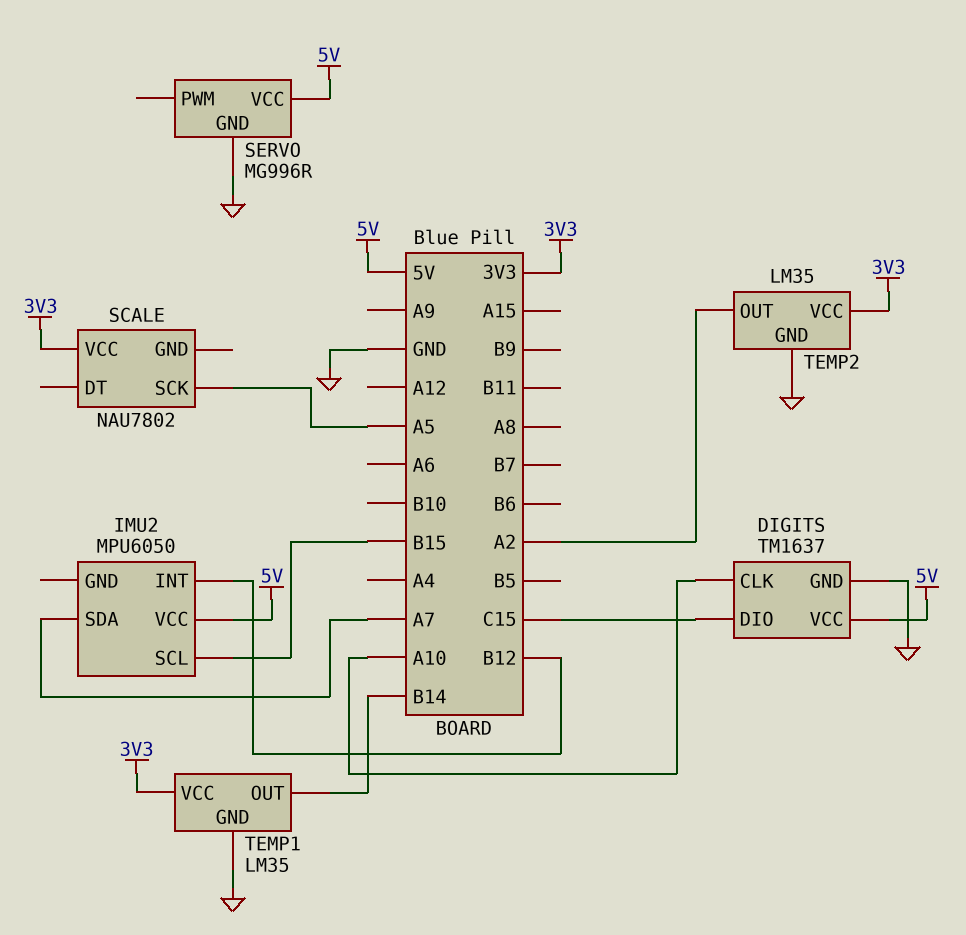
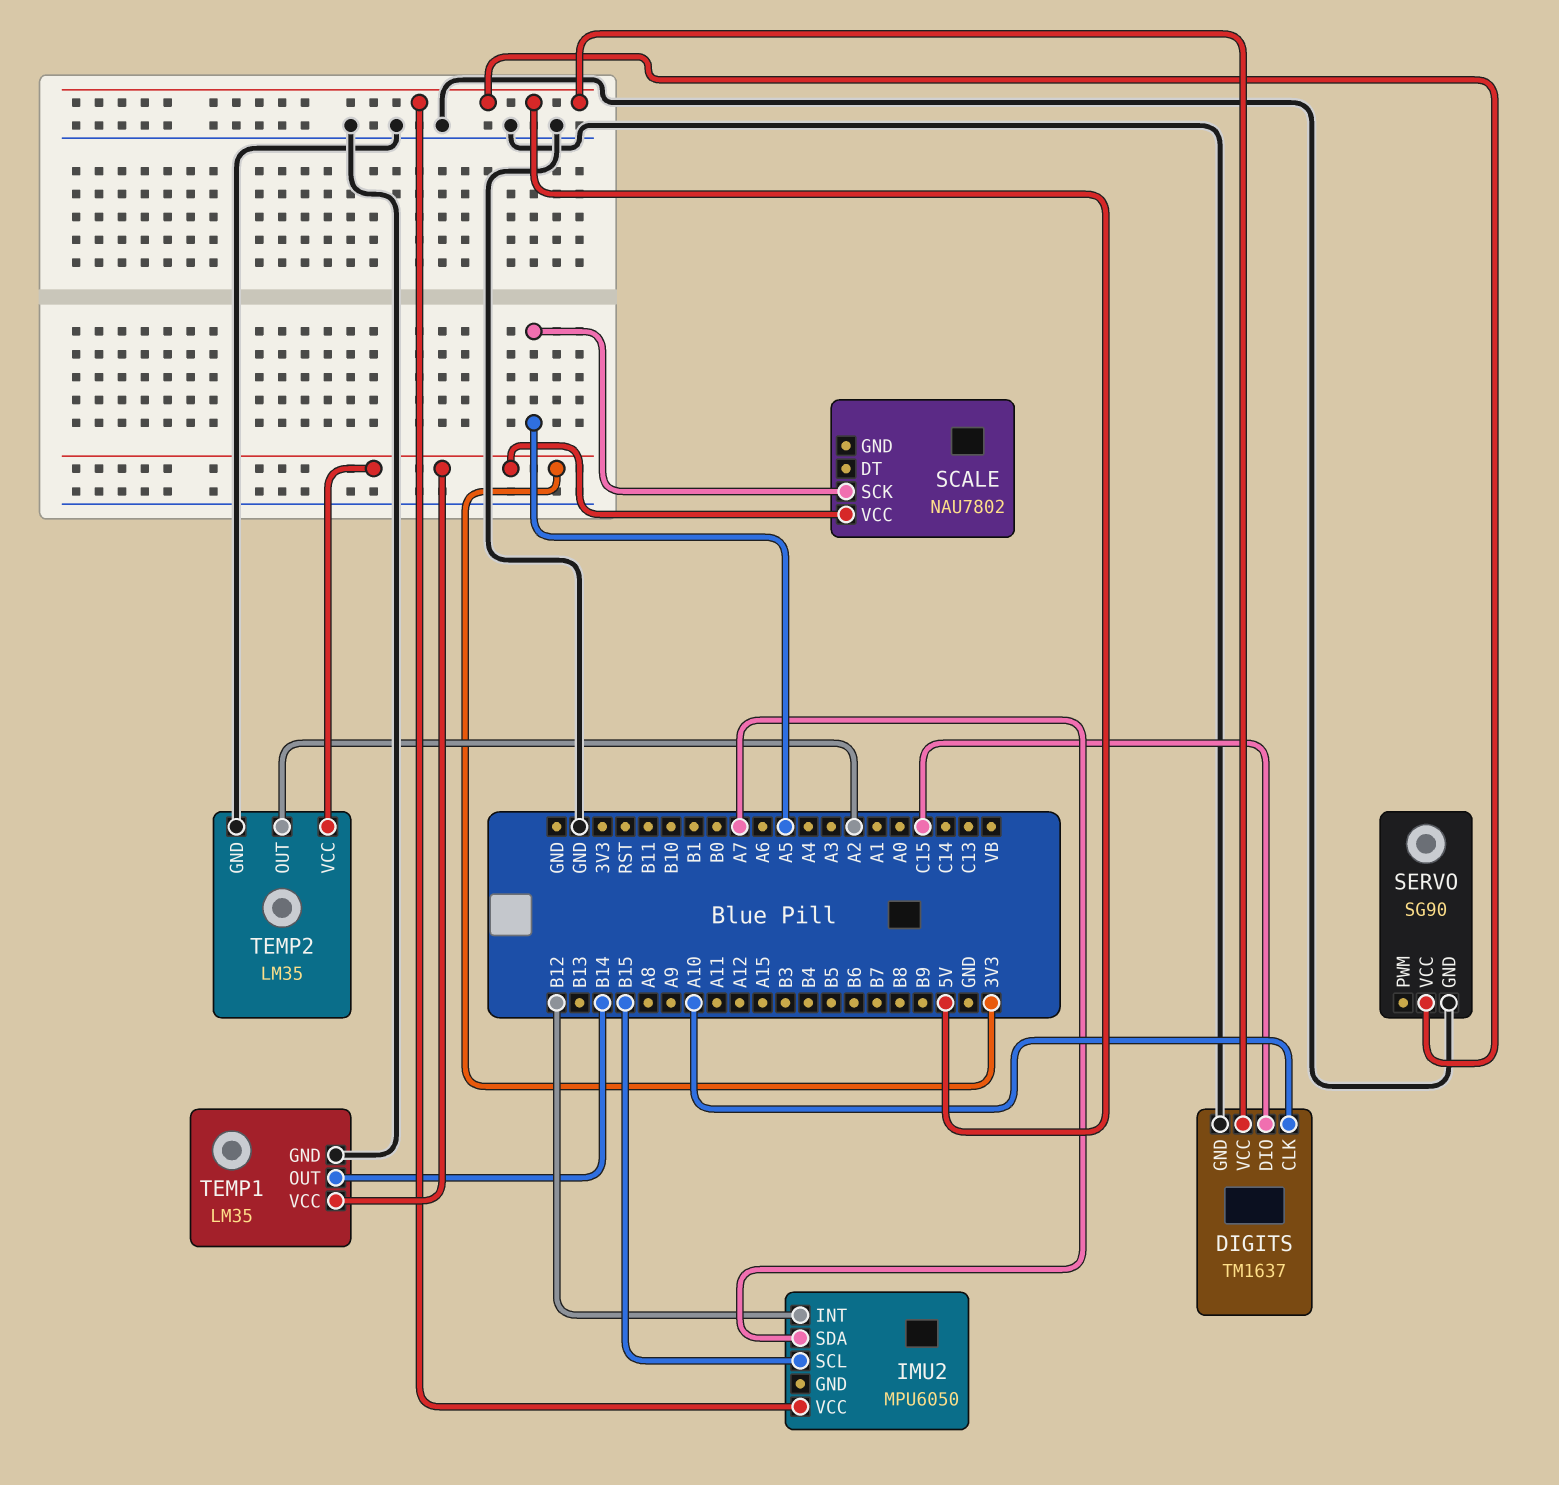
SERVO: MG996R -> SG90

